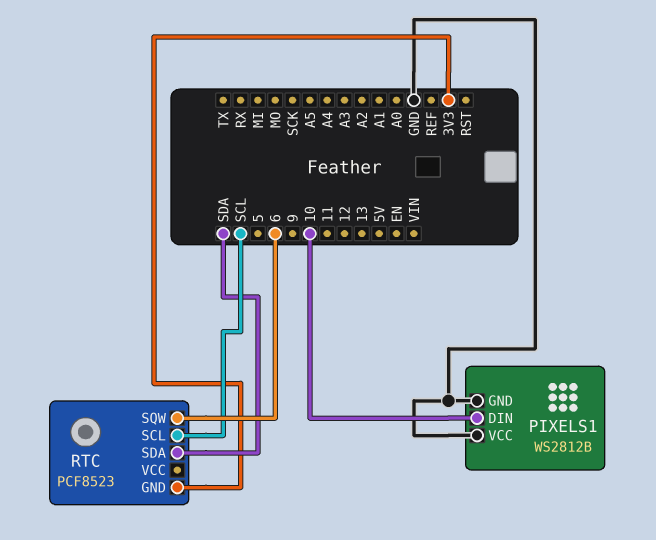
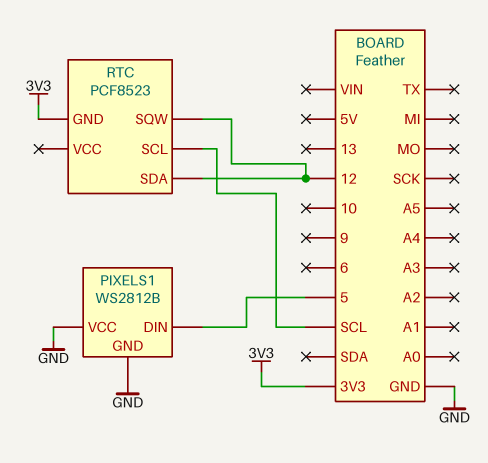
PIXELS1 pin DIN: 10 -> 5
RTC pin SDA: SDA -> 12
RTC pin SQW: 6 -> 12

